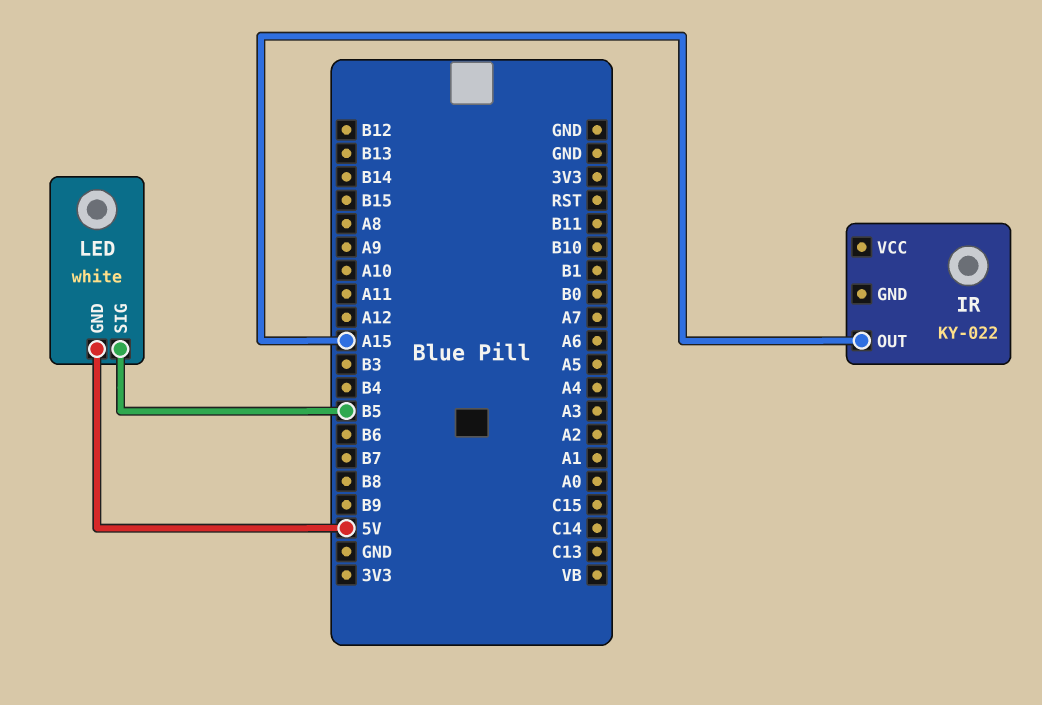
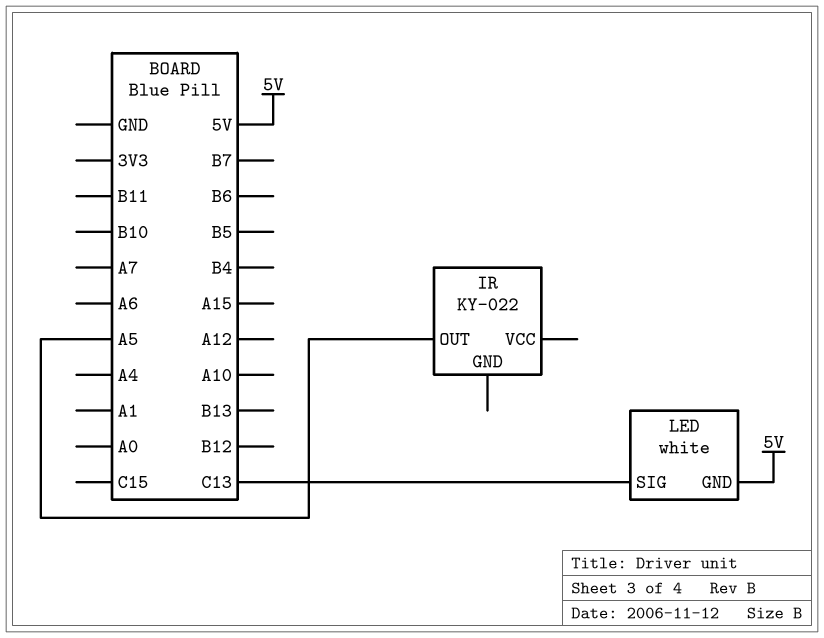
IR pin OUT: A15 -> A5
LED pin SIG: B5 -> C13

